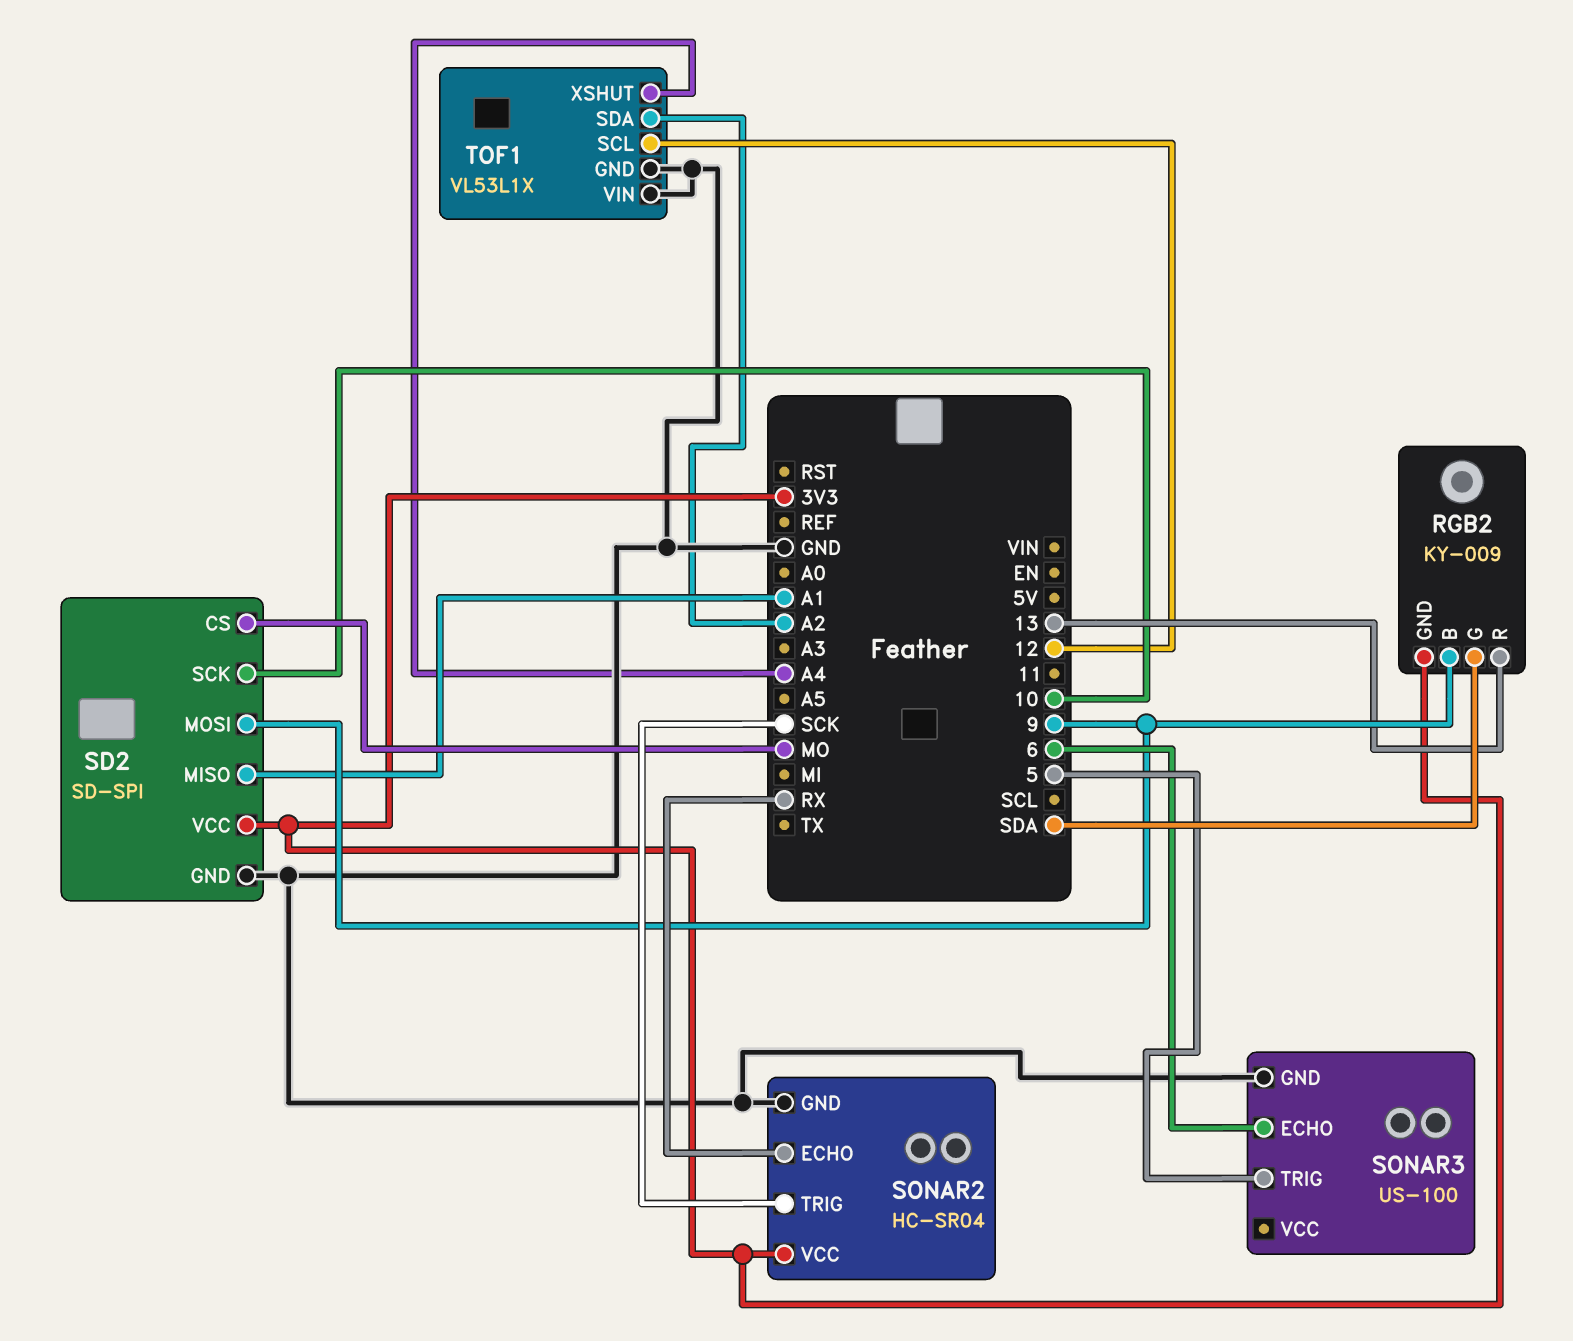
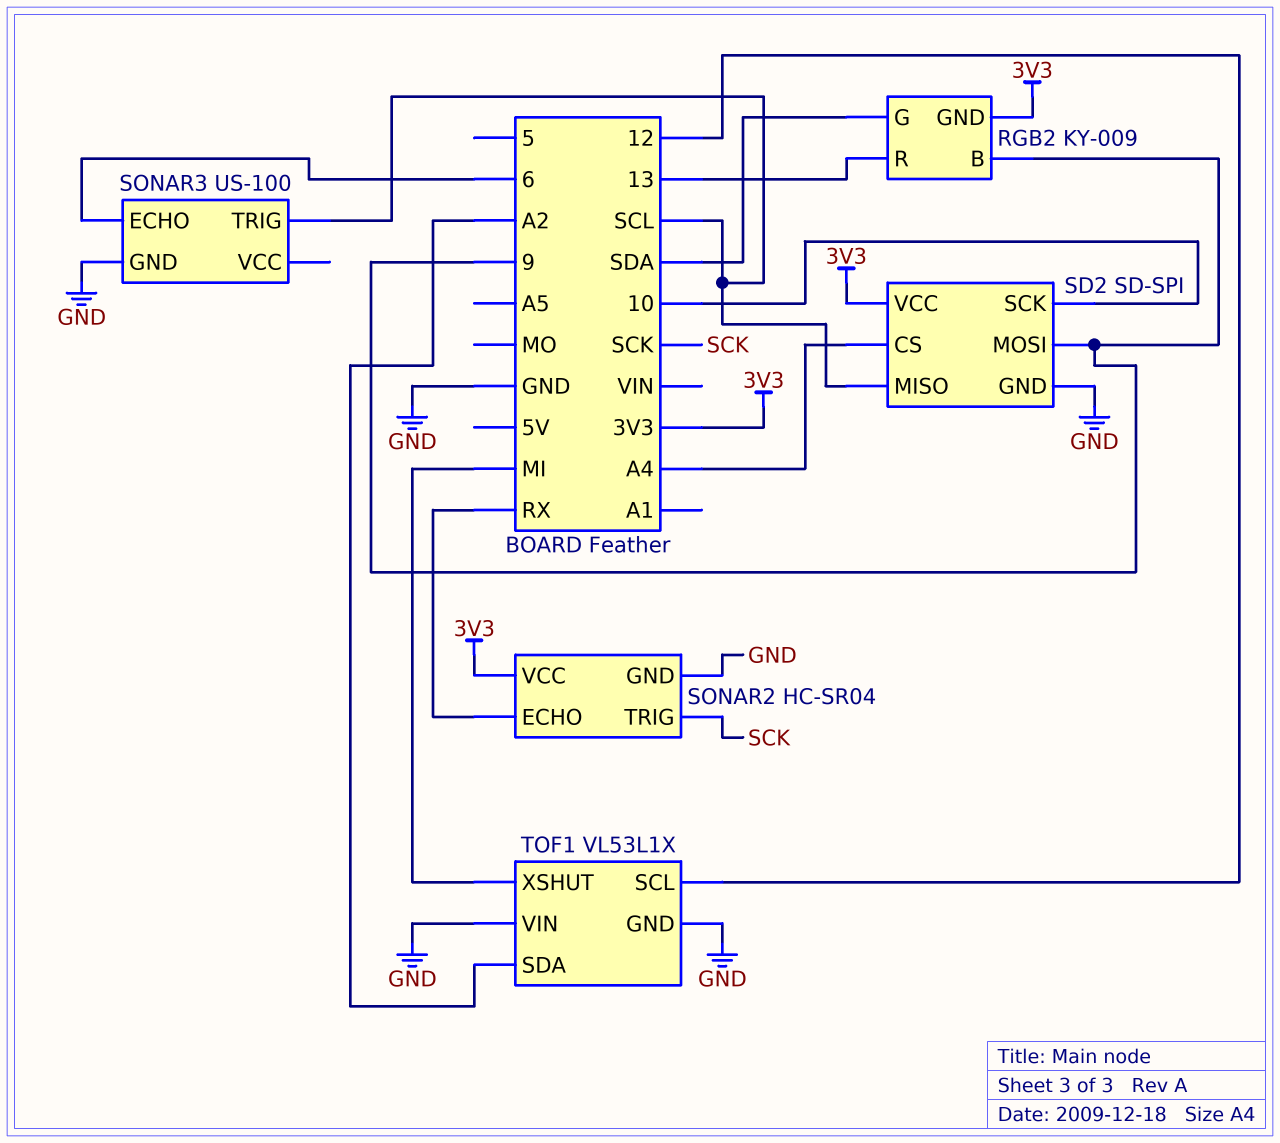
SD2 pin CS: MO -> A4
SD2 pin MISO: A1 -> SCL
SONAR3 pin TRIG: 5 -> SCL
TOF1 pin XSHUT: A4 -> MI

